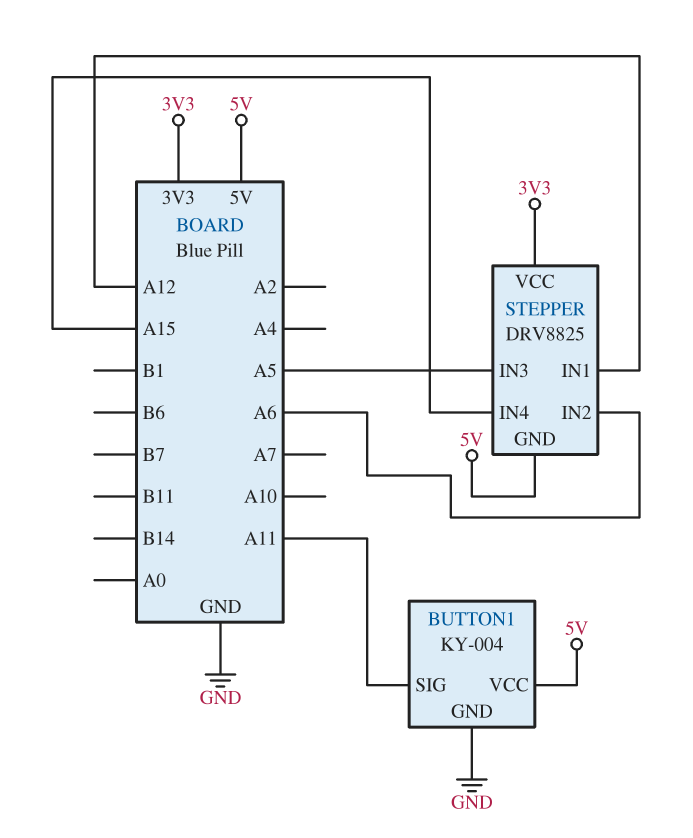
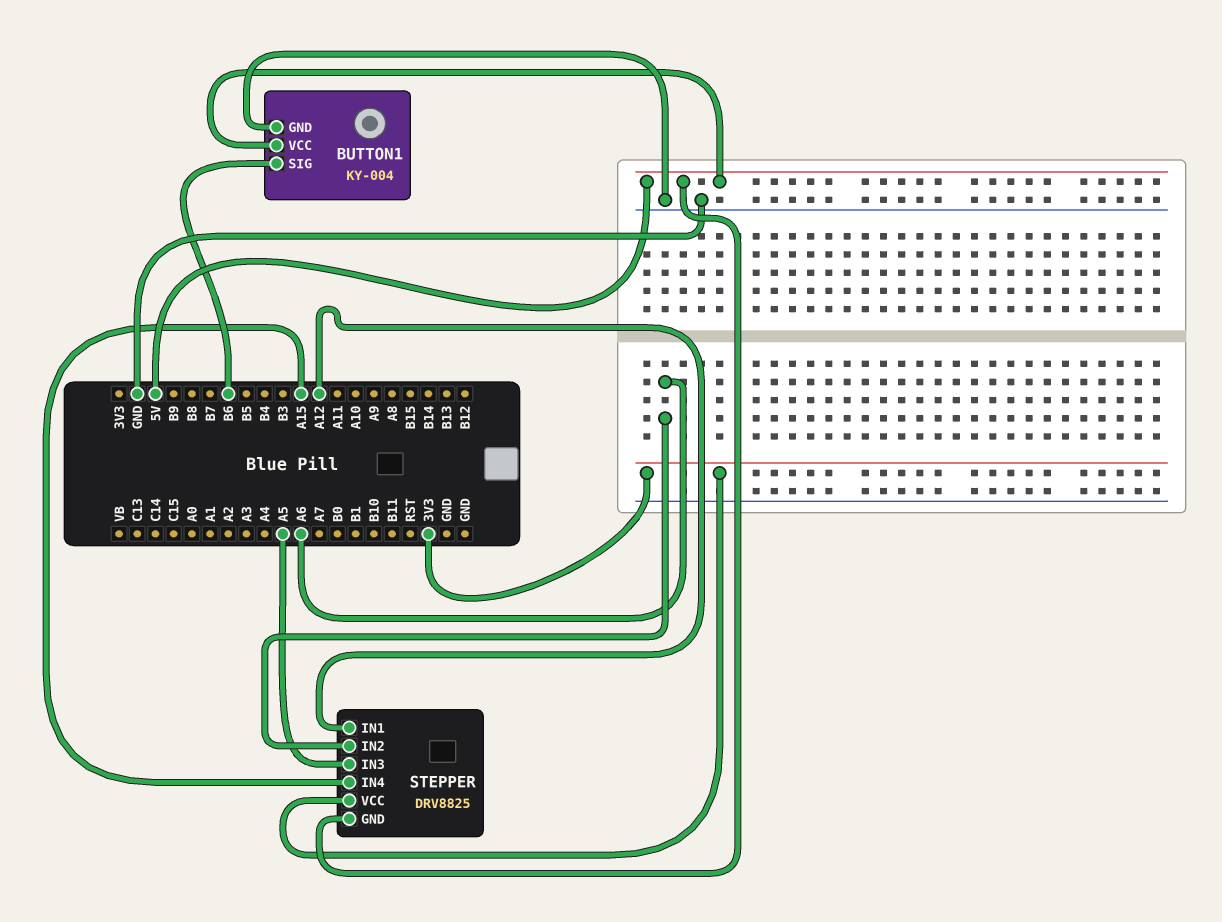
BUTTON1 pin SIG: A11 -> B6

